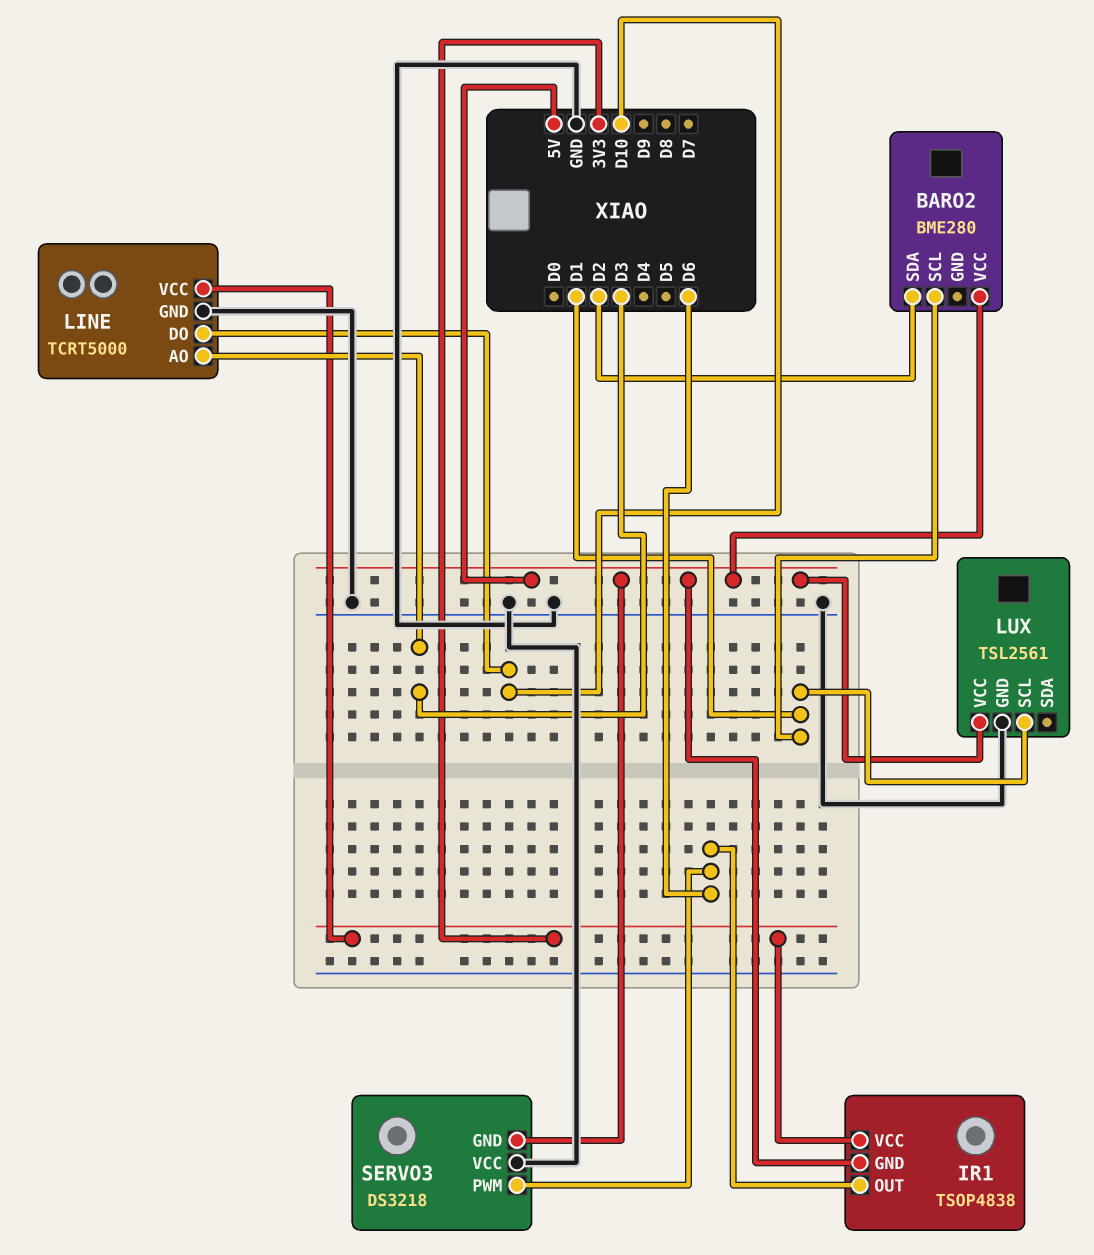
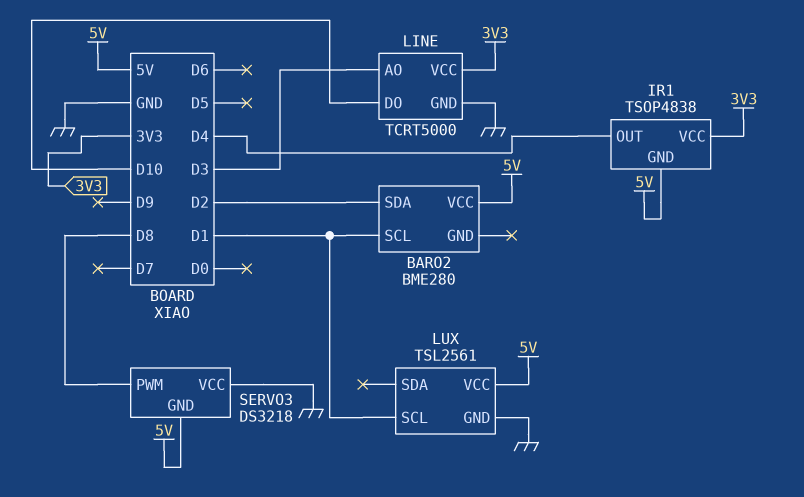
IR1 pin OUT: D6 -> D4
SERVO3 pin PWM: D6 -> D8

